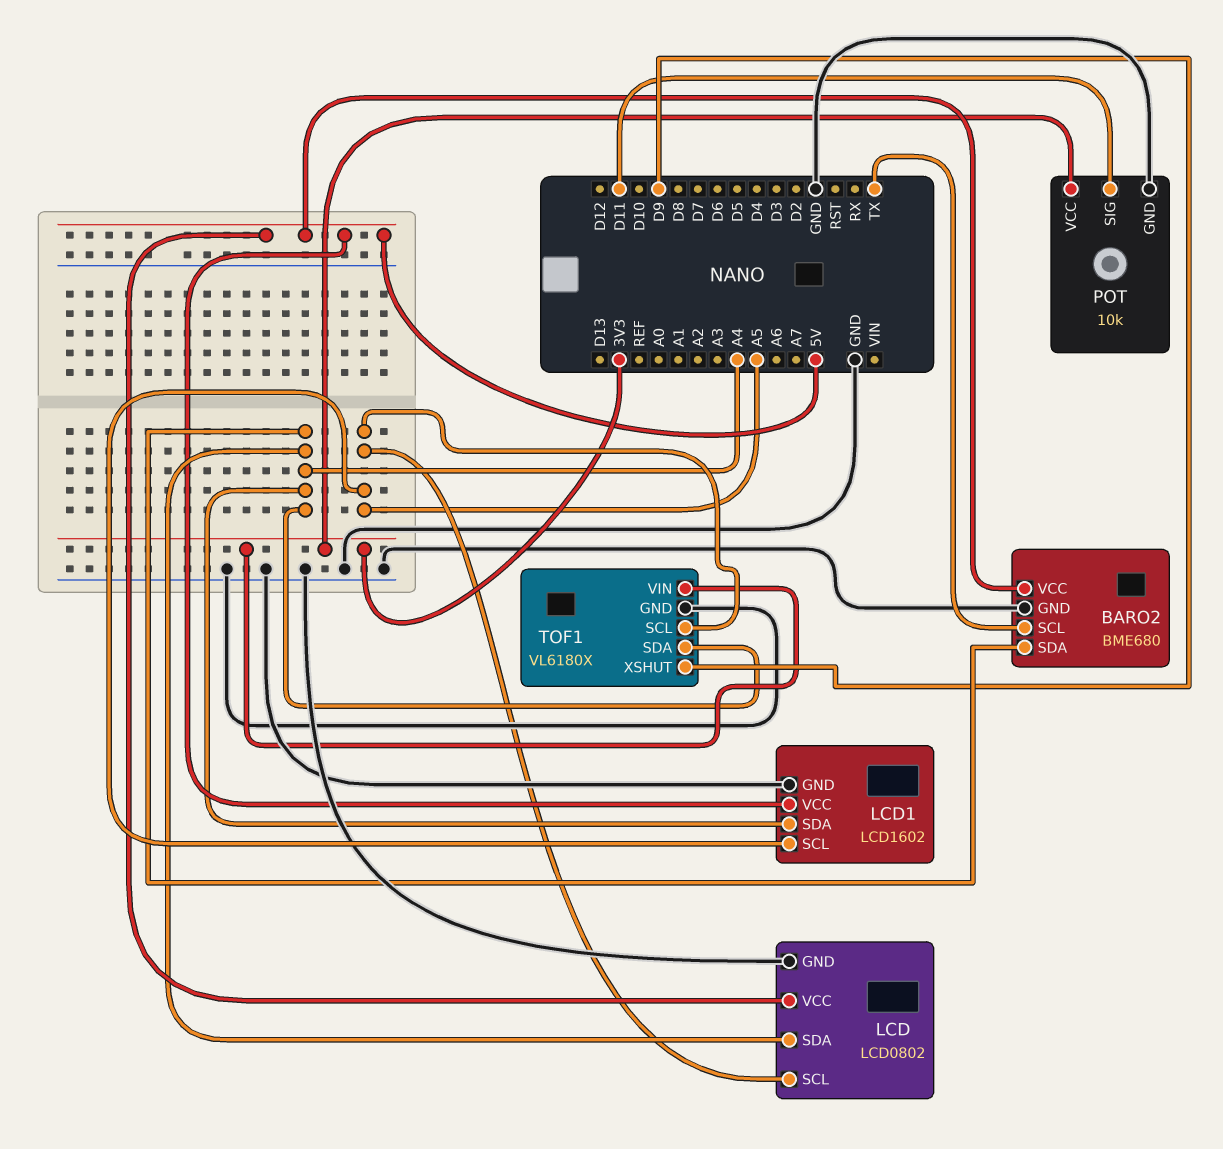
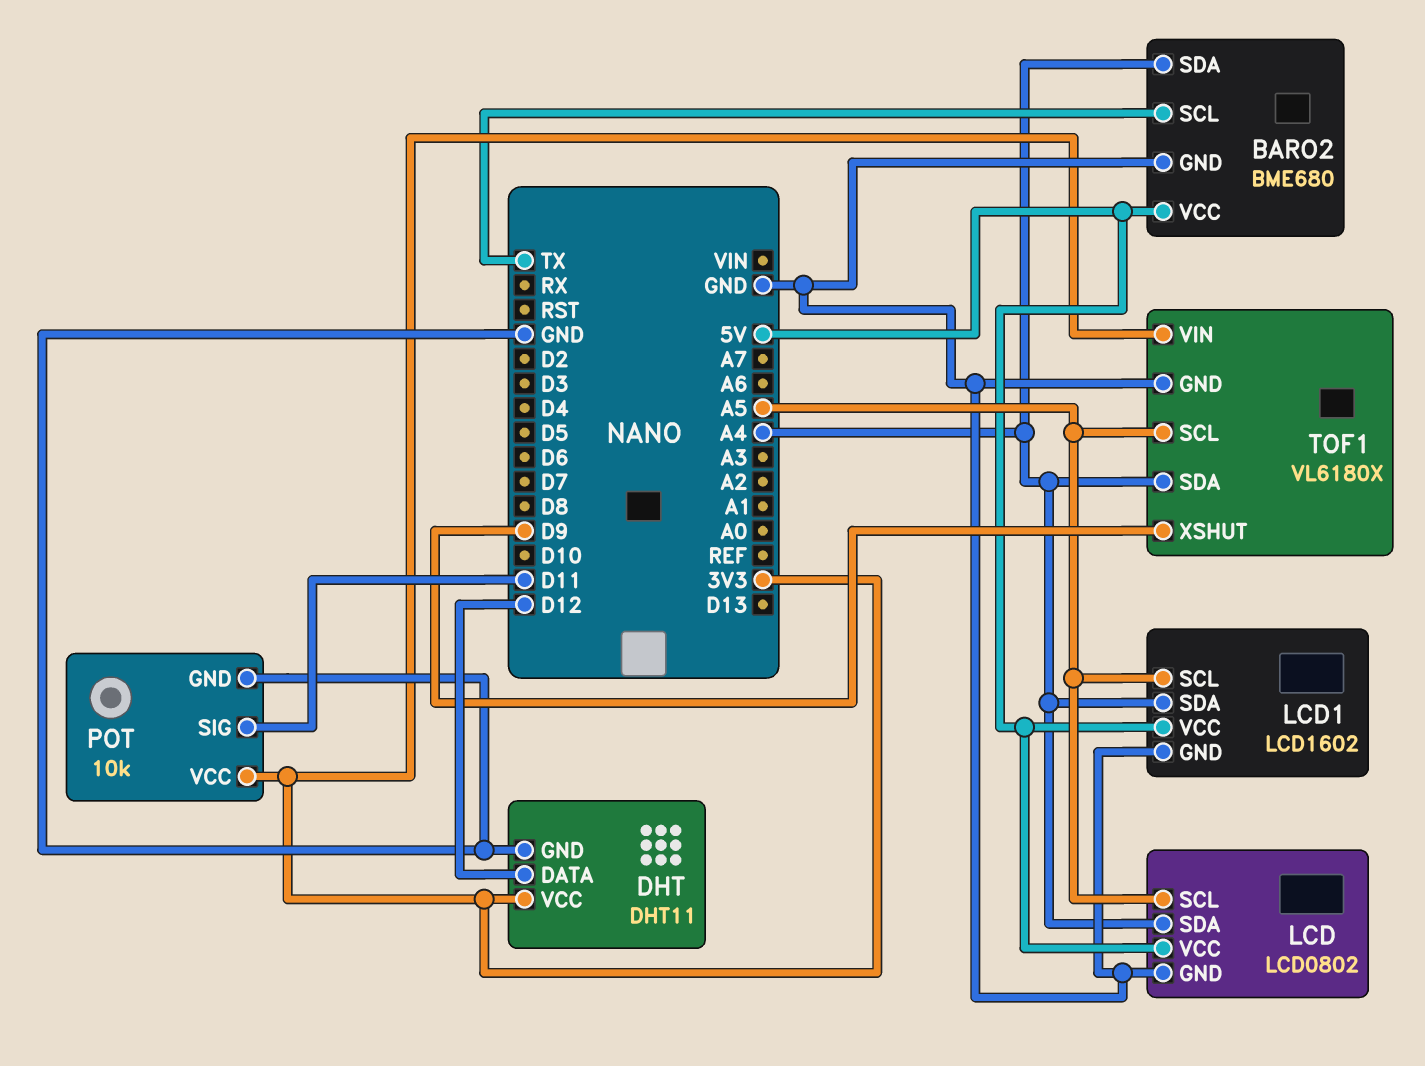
DHT: none -> DHT11
DHT pin DATA: none -> D12
DHT pin GND: none -> GND
DHT pin VCC: none -> 3V3

